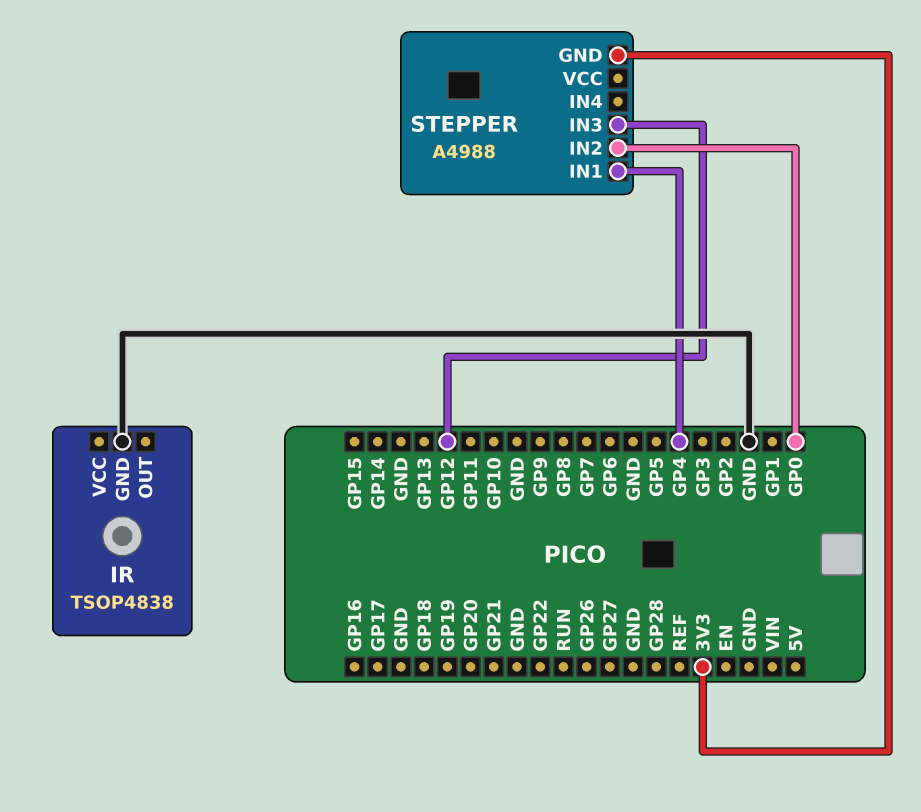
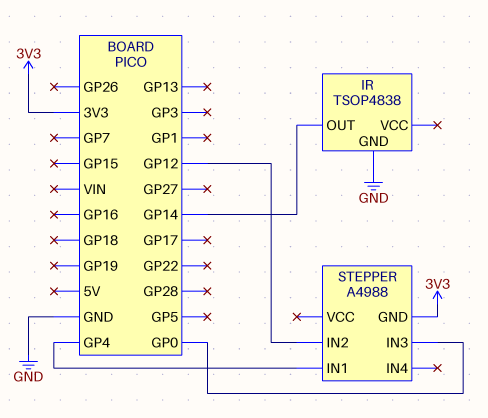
IR pin OUT: none -> GP14
STEPPER pin IN2: GP0 -> GP12
STEPPER pin IN3: GP12 -> GP0

